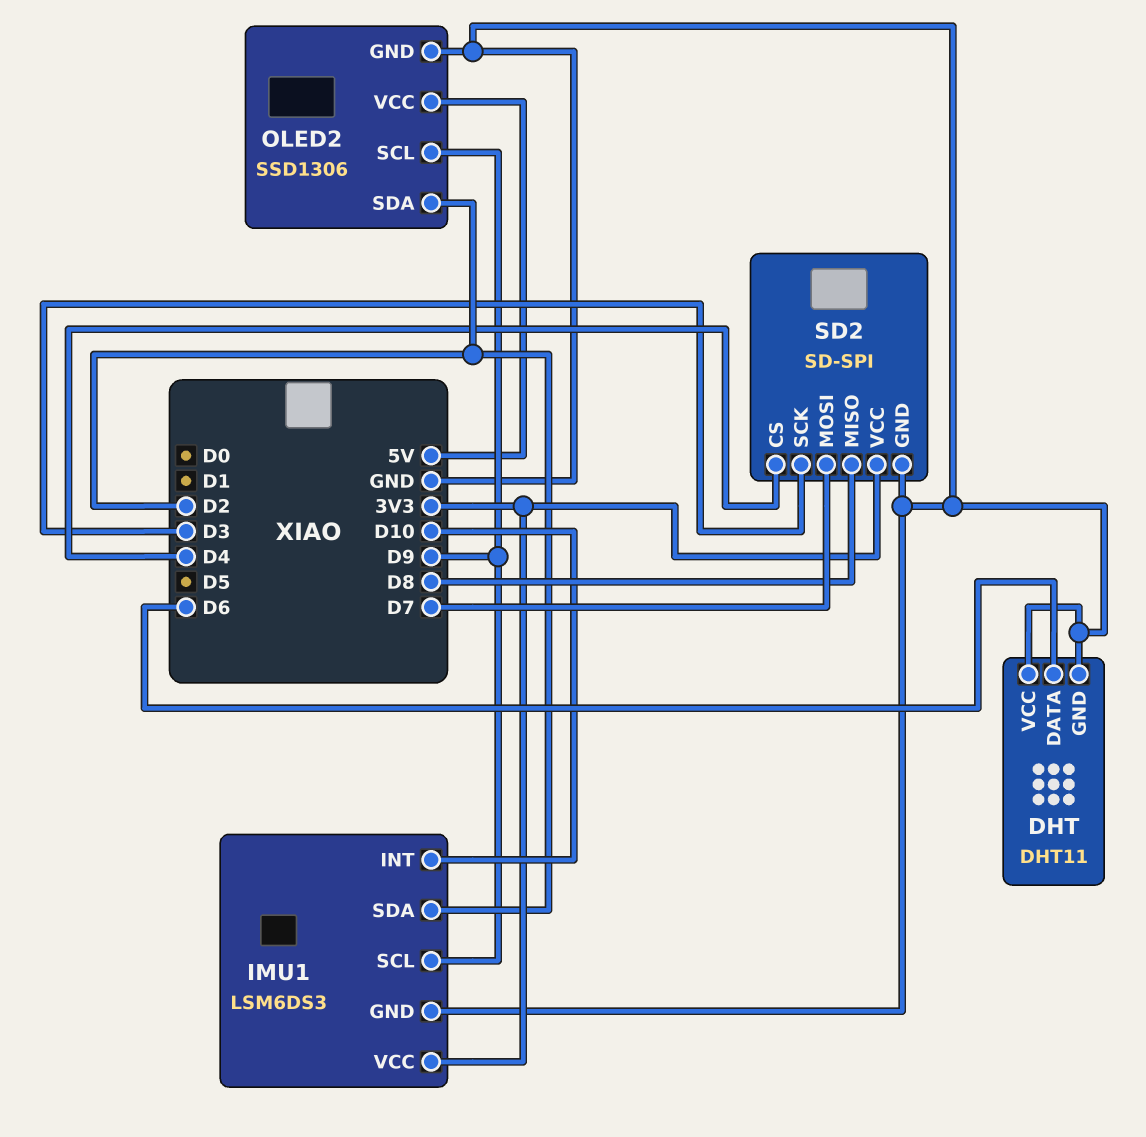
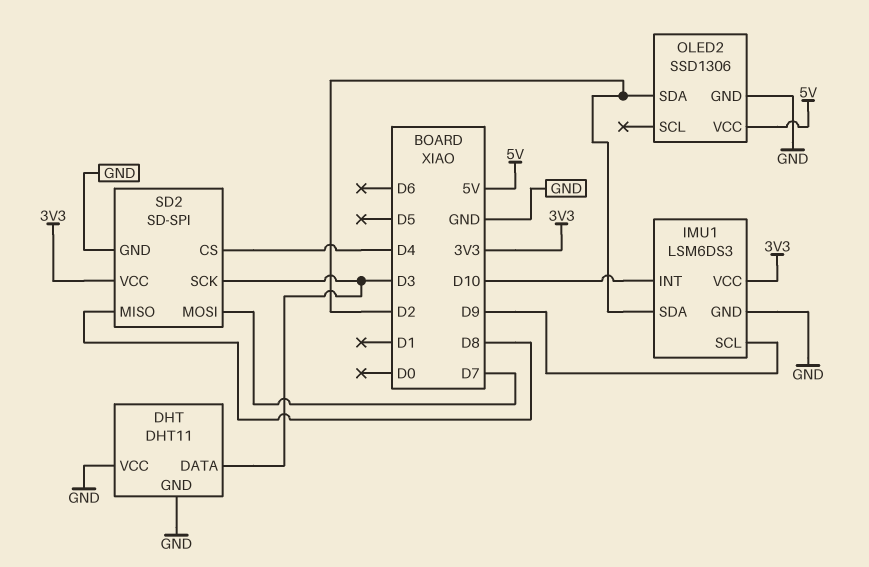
DHT pin DATA: D6 -> D3
OLED2 pin SCL: D9 -> none

